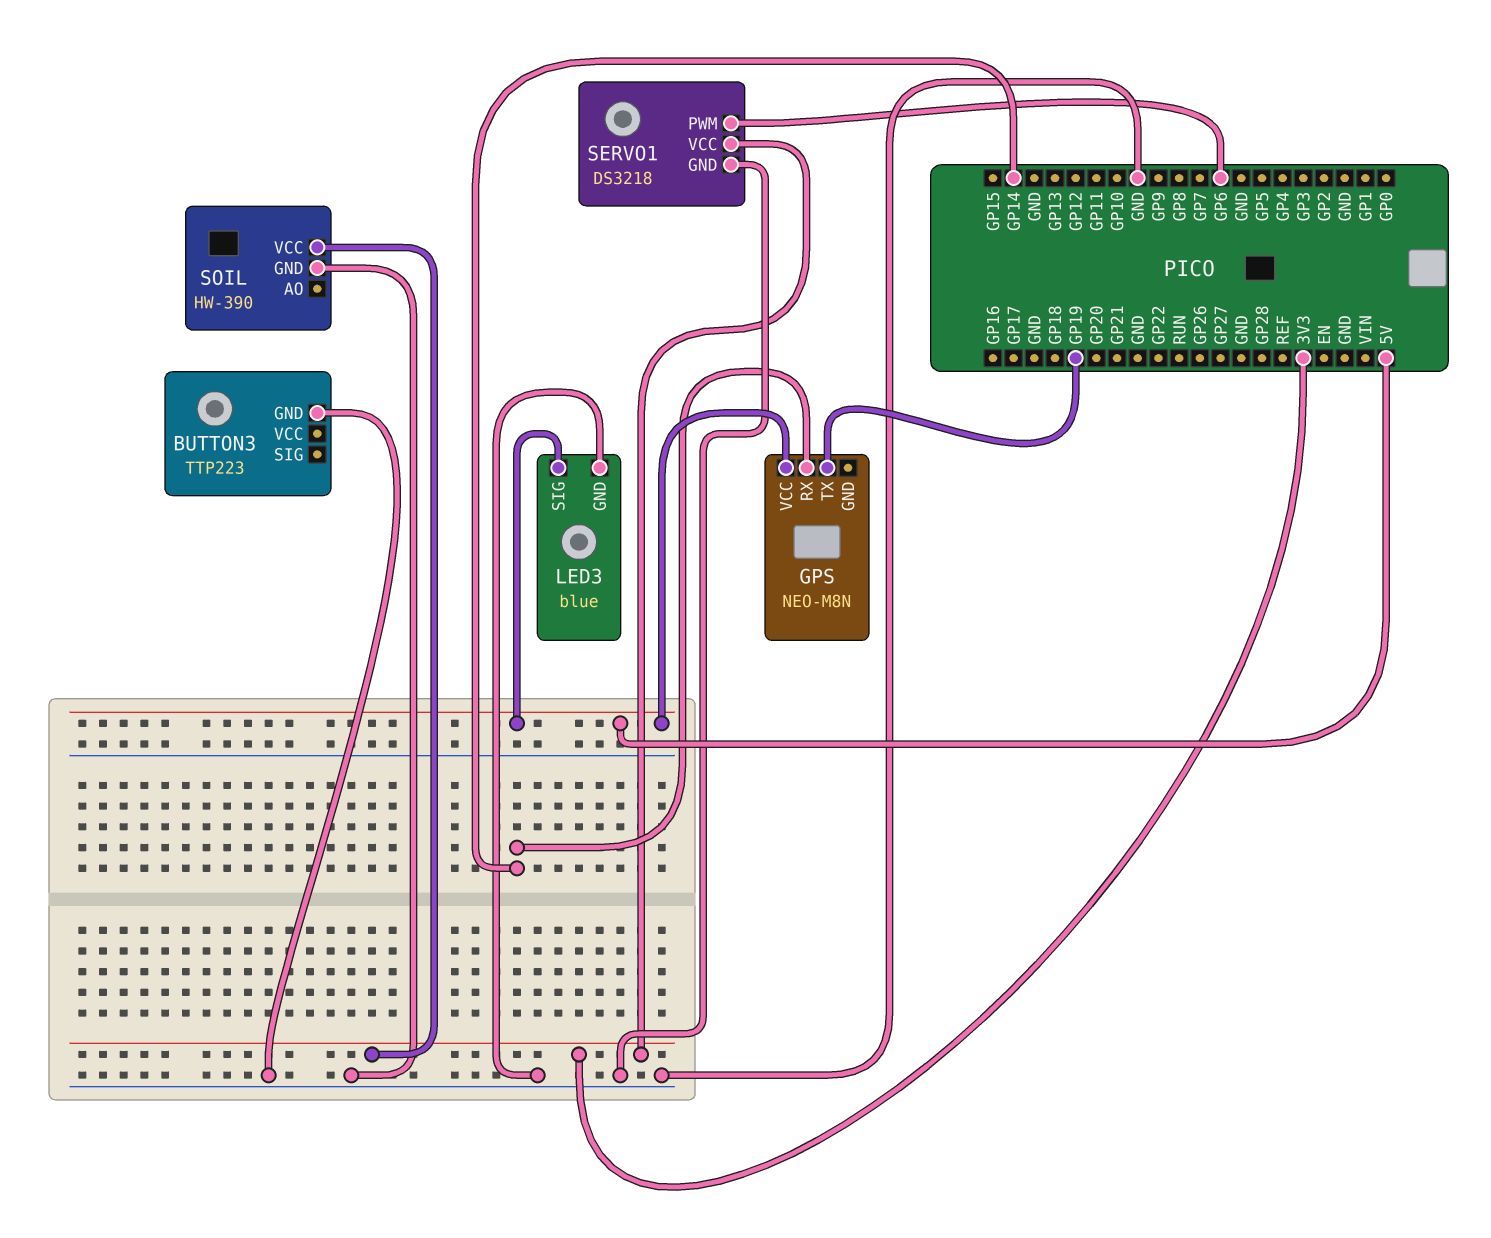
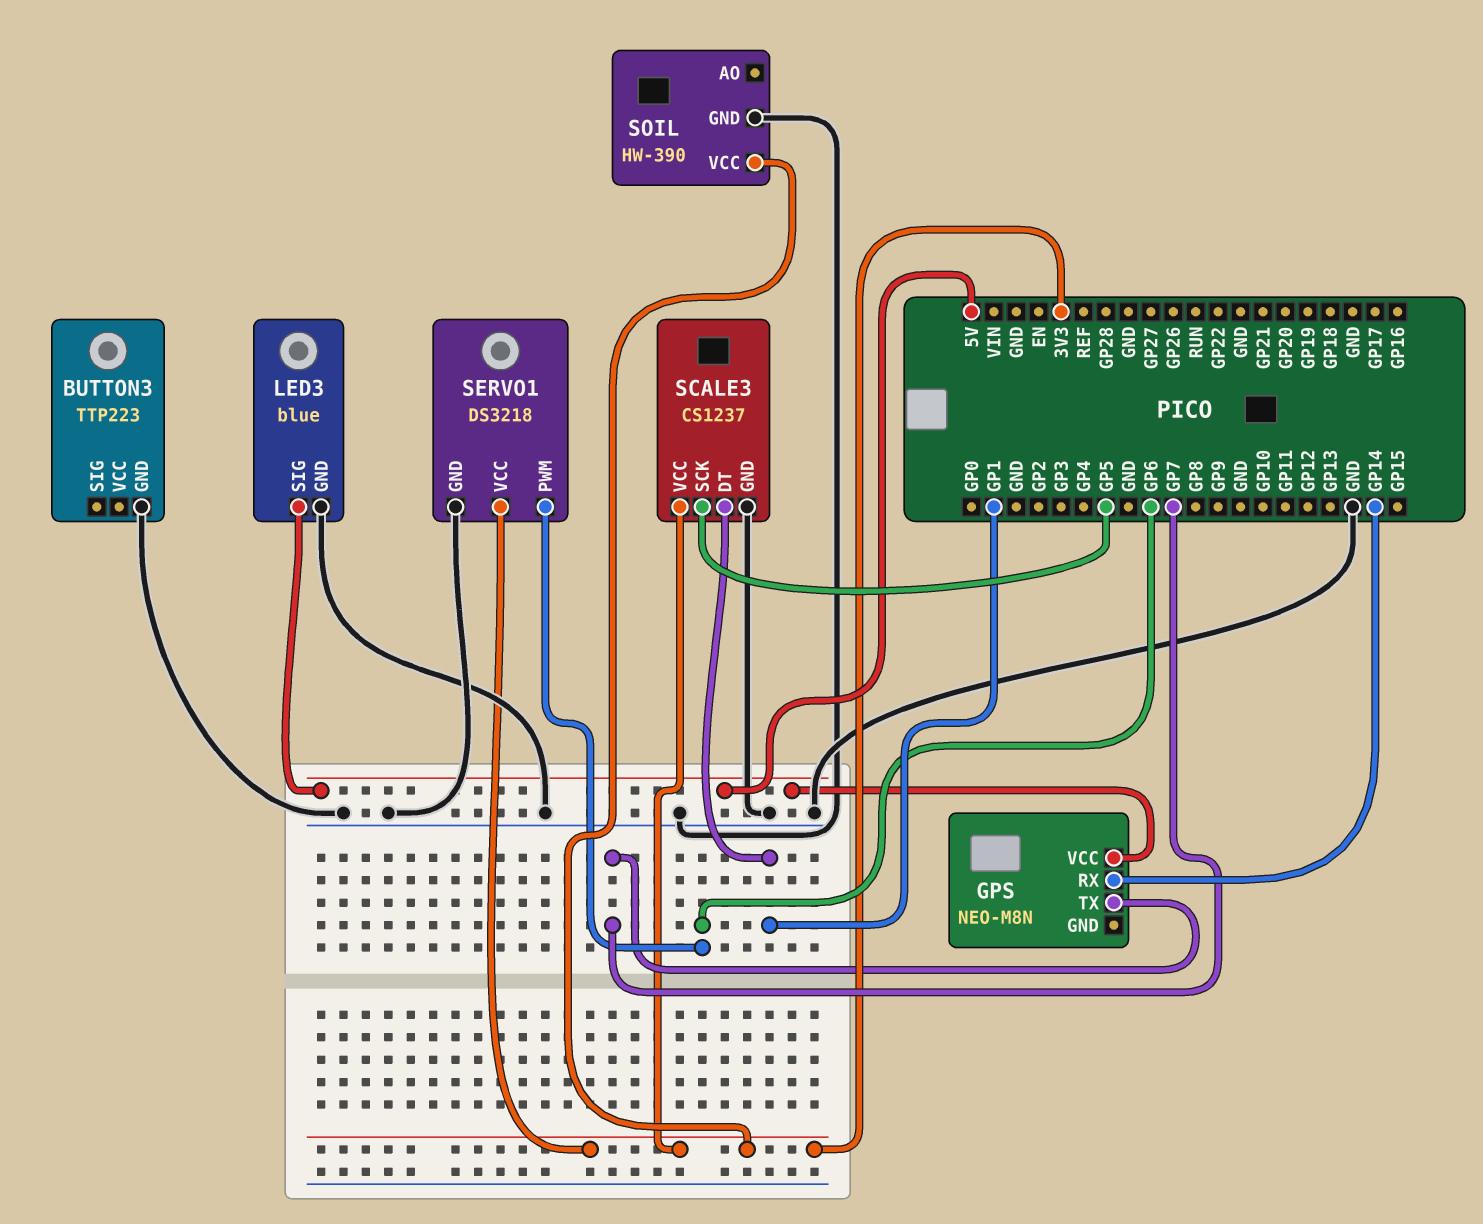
GPS pin TX: GP19 -> GP7
SCALE3: none -> CS1237
SCALE3 pin DT: none -> GP1
SCALE3 pin GND: none -> GND
SCALE3 pin SCK: none -> GP5
SCALE3 pin VCC: none -> 3V3

